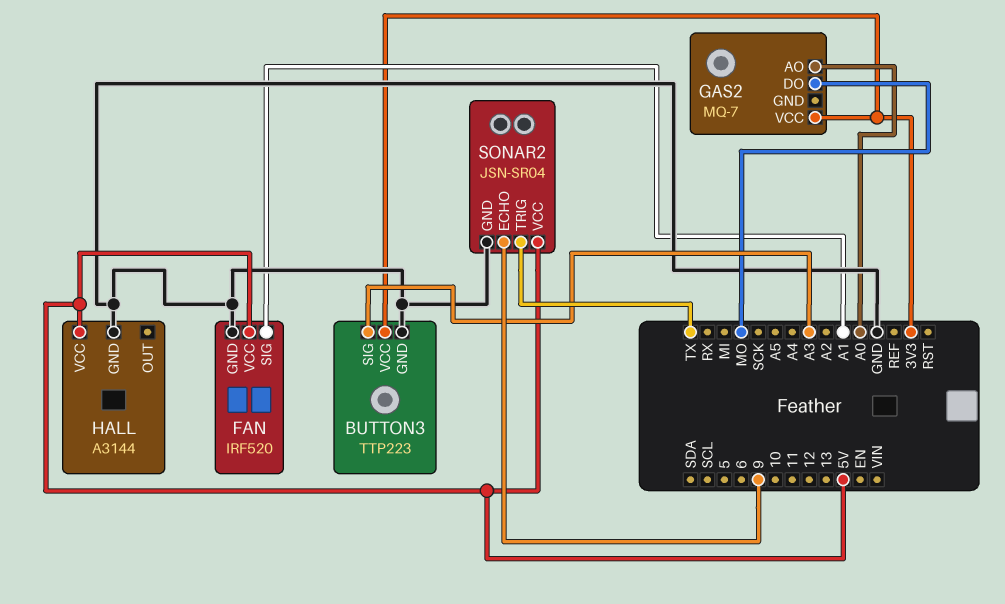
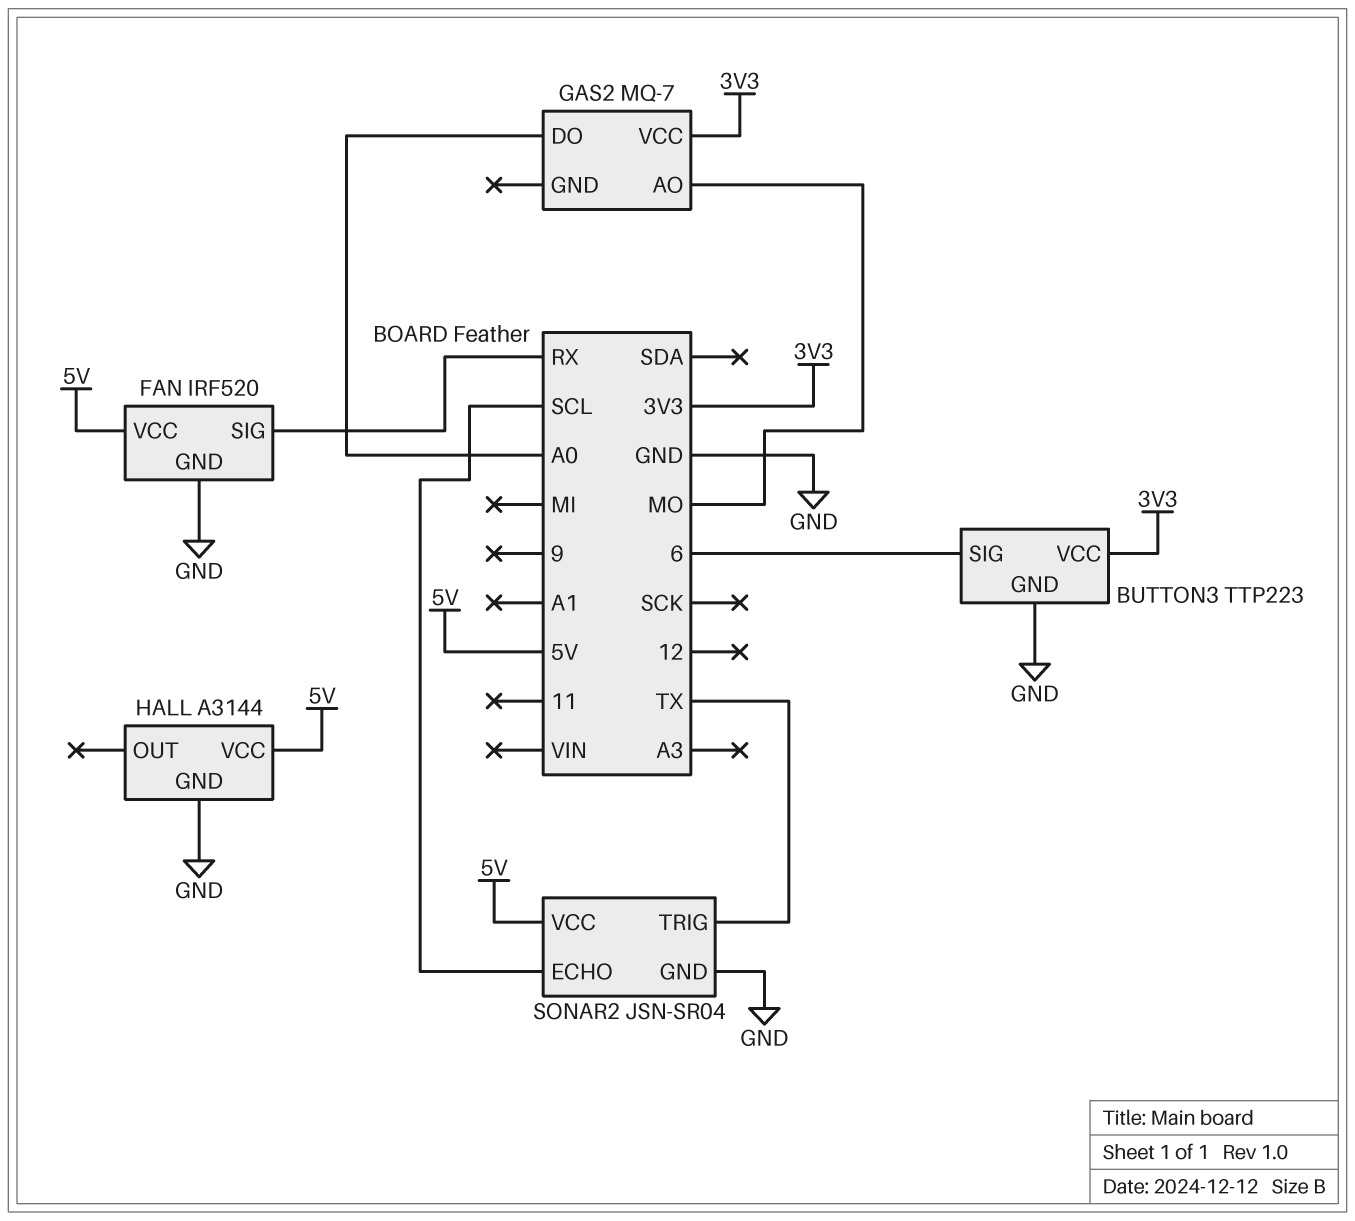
BUTTON3 pin SIG: A3 -> 6
FAN pin SIG: A1 -> RX
GAS2 pin AO: A0 -> MO
GAS2 pin DO: MO -> A0
SONAR2 pin ECHO: 9 -> SCL

